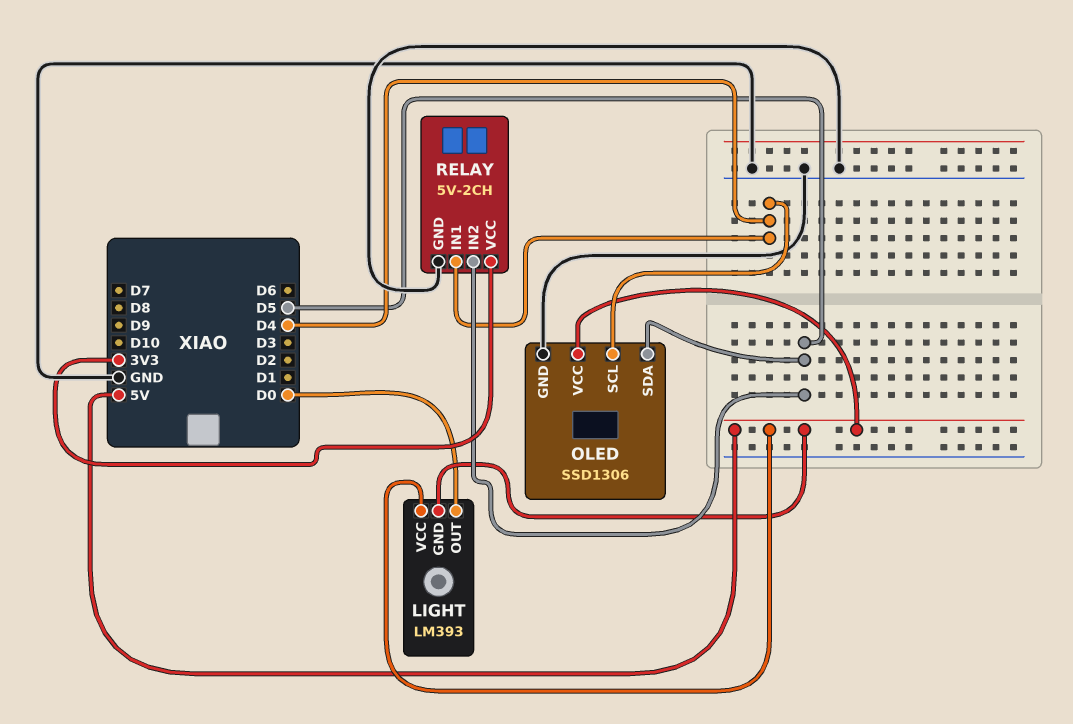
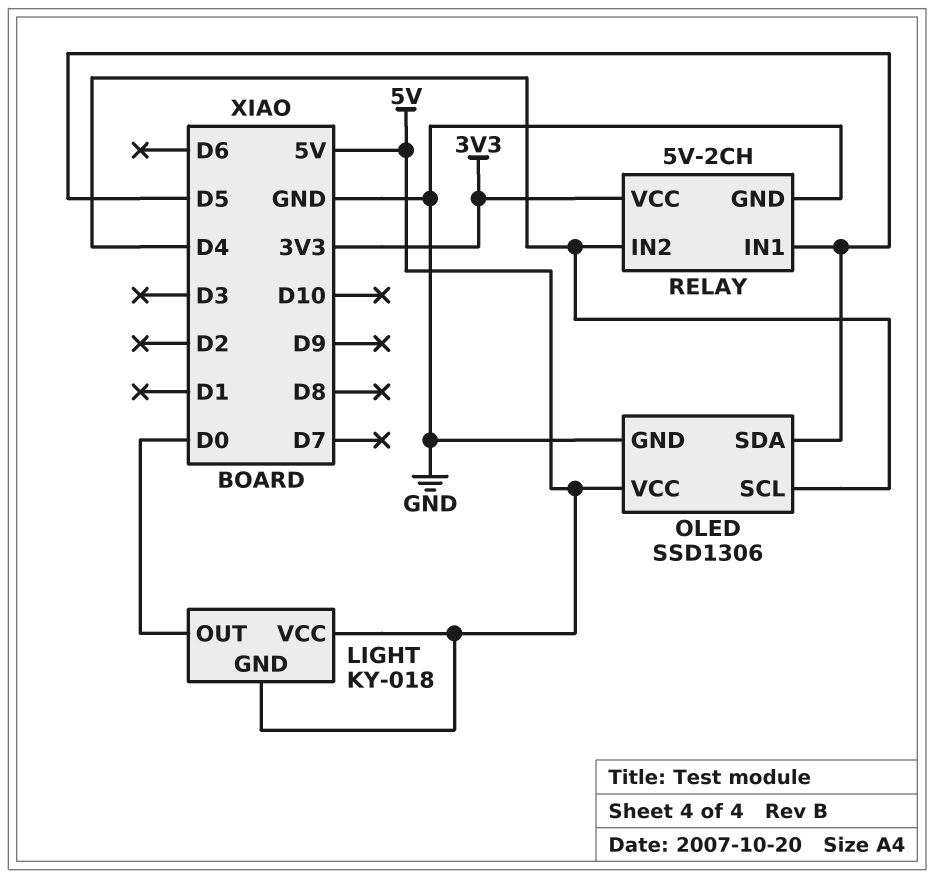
LIGHT: LM393 -> KY-018
RELAY pin IN1: D4 -> D5
RELAY pin IN2: D5 -> D4

